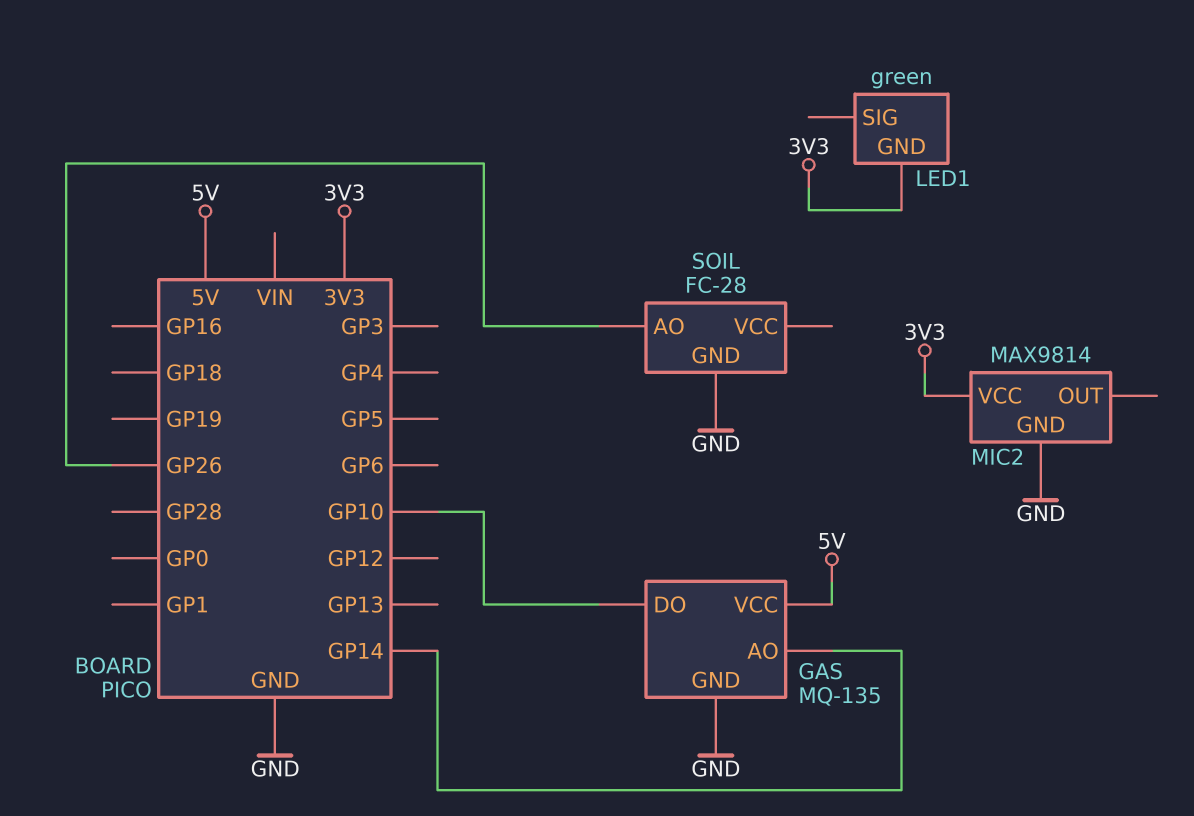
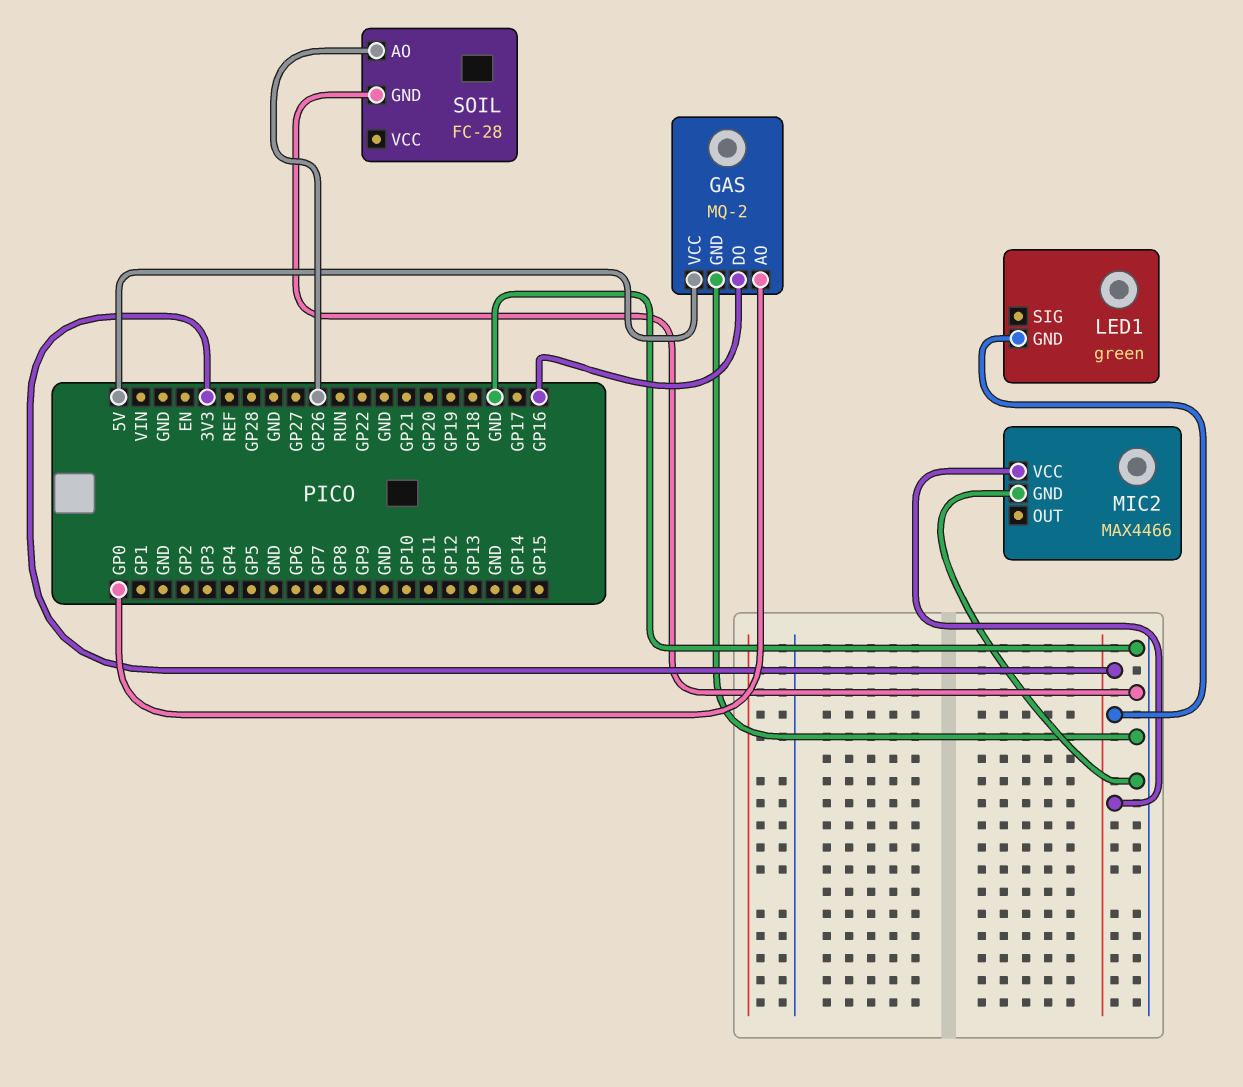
GAS: MQ-135 -> MQ-2
GAS pin AO: GP14 -> GP0
GAS pin DO: GP10 -> GP16
MIC2: MAX9814 -> MAX4466

